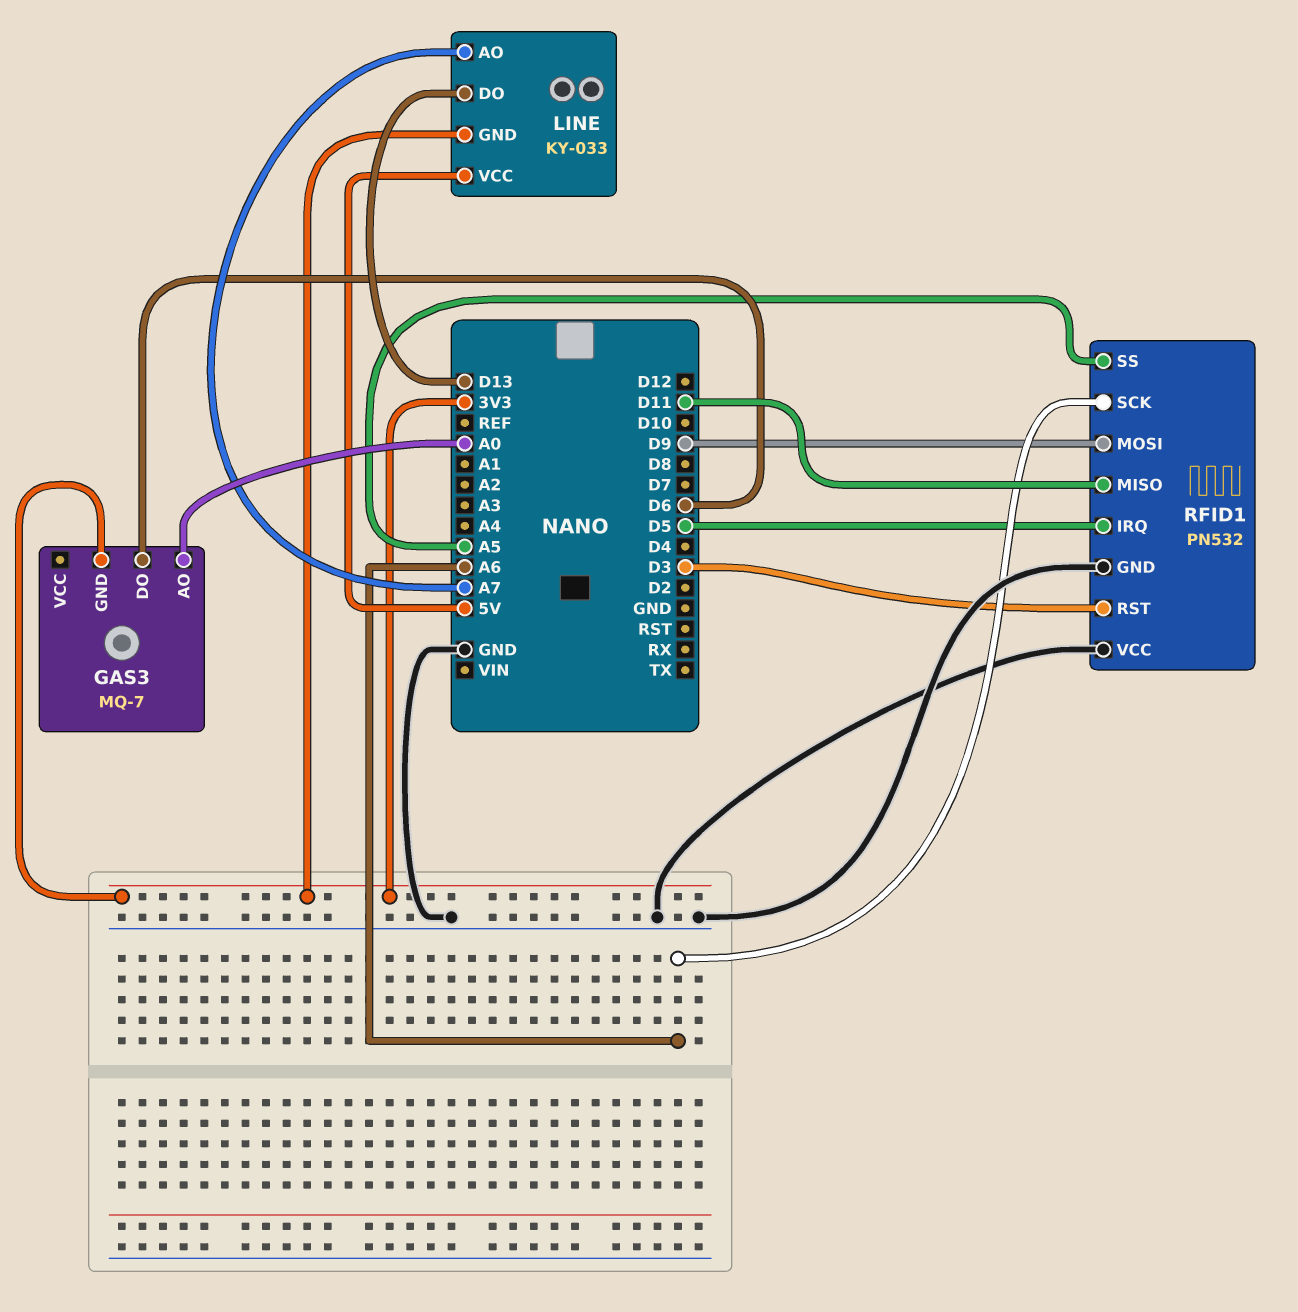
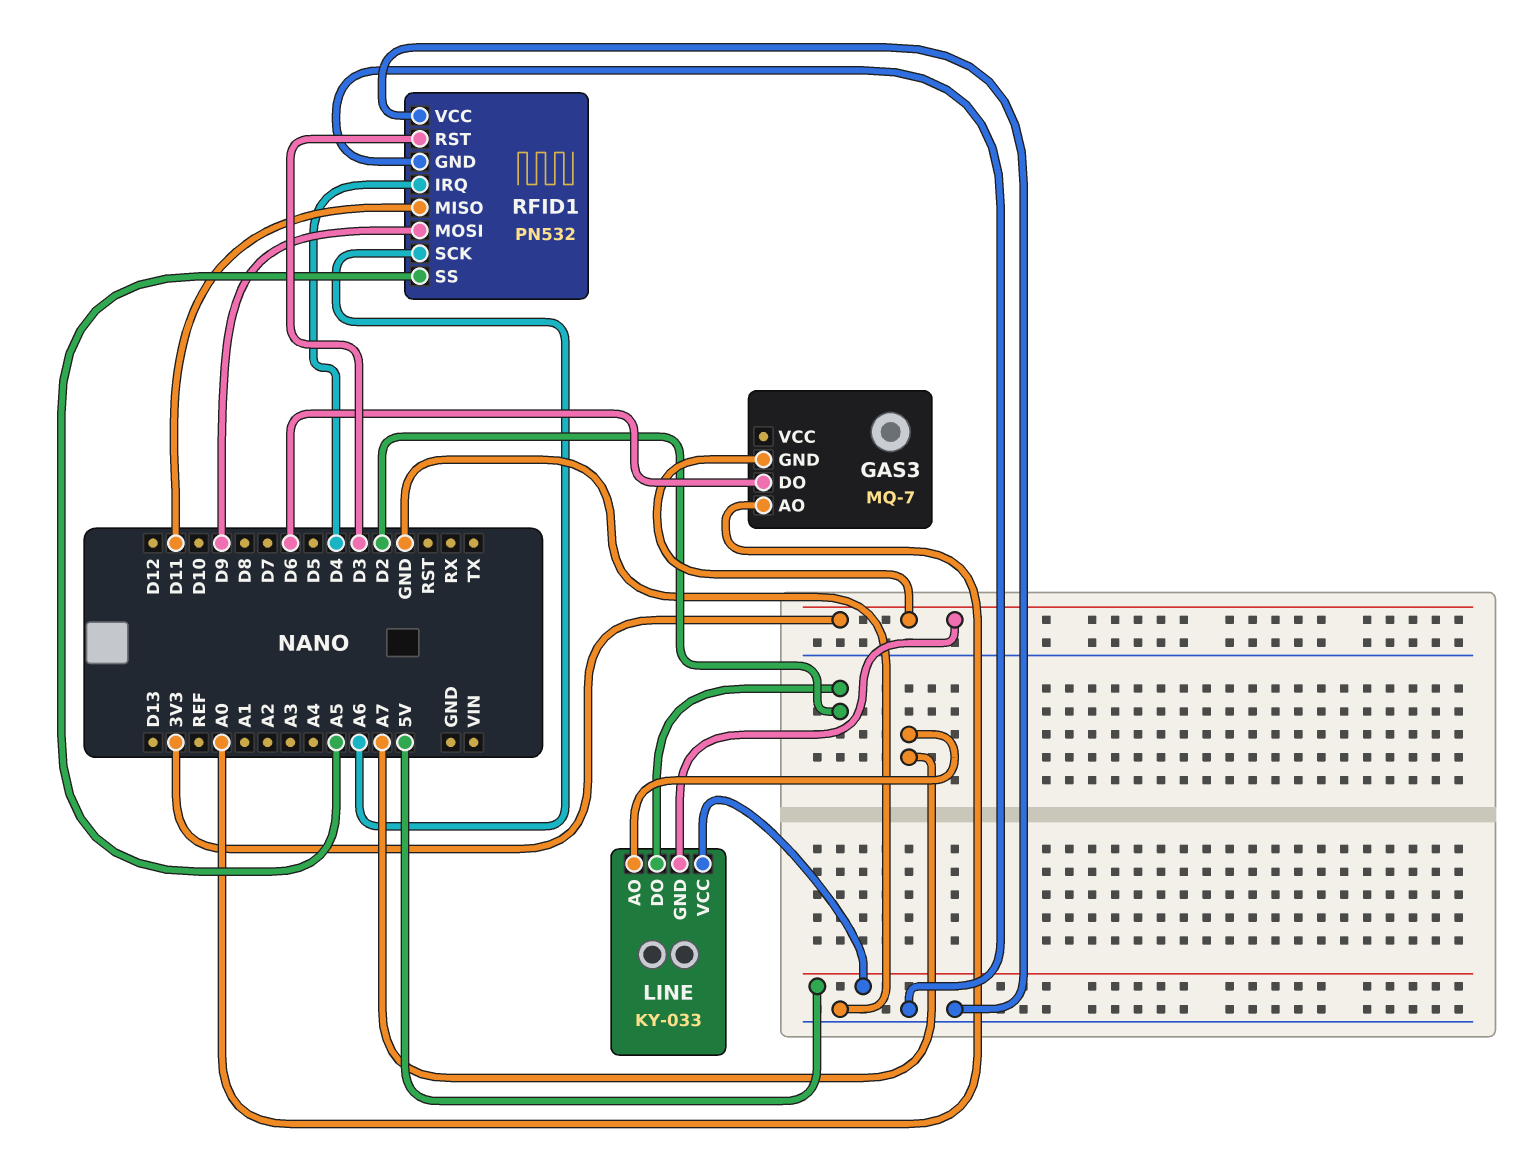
LINE pin DO: D13 -> D2
RFID1 pin IRQ: D5 -> D4

